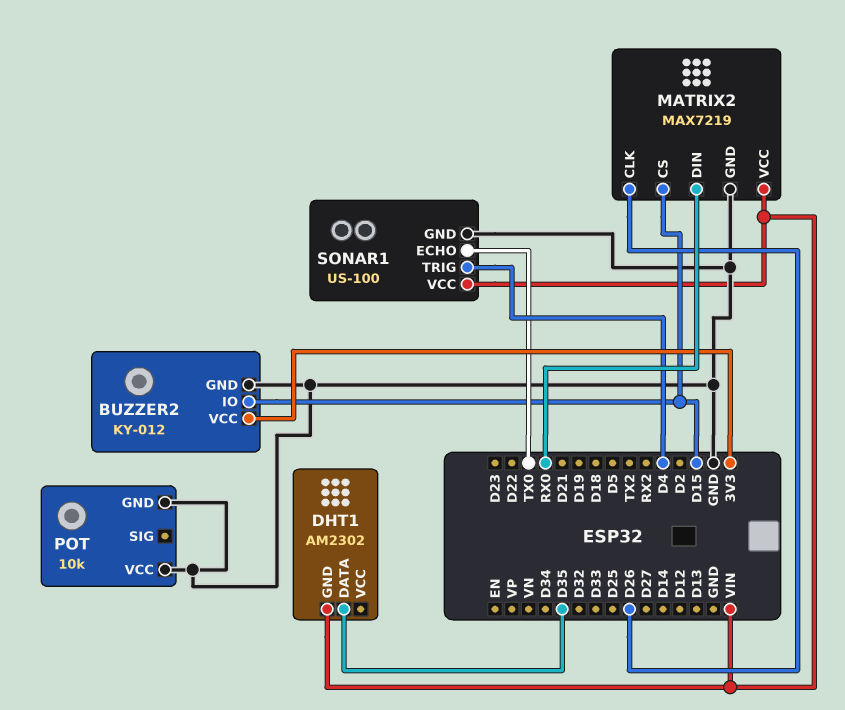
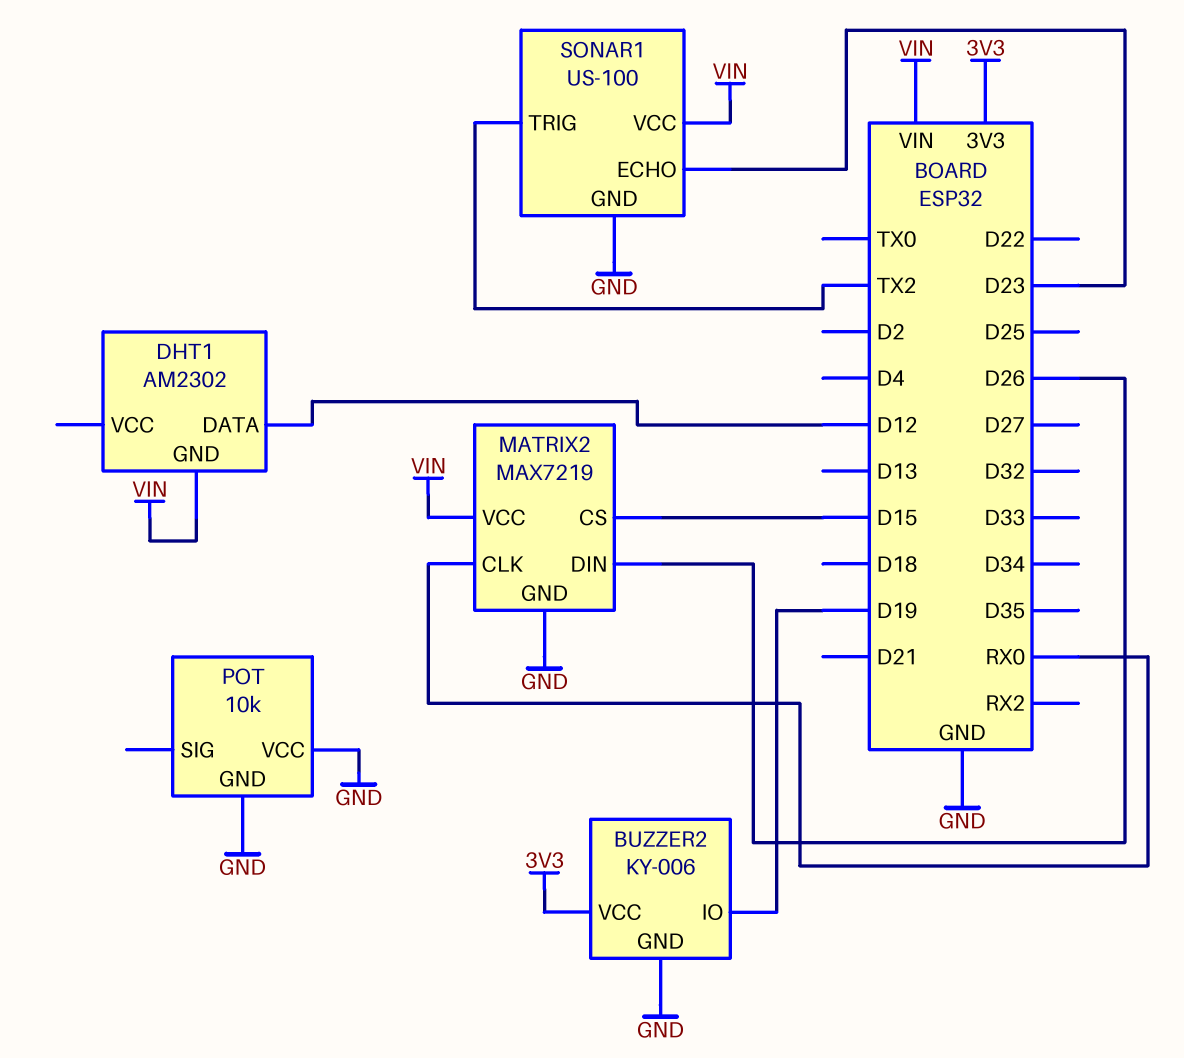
BUZZER2: KY-012 -> KY-006
BUZZER2 pin IO: D15 -> D19
DHT1 pin DATA: D35 -> D12
MATRIX2 pin CLK: D26 -> RX0
MATRIX2 pin DIN: RX0 -> D26
SONAR1 pin ECHO: TX0 -> D23
SONAR1 pin TRIG: D4 -> TX2

